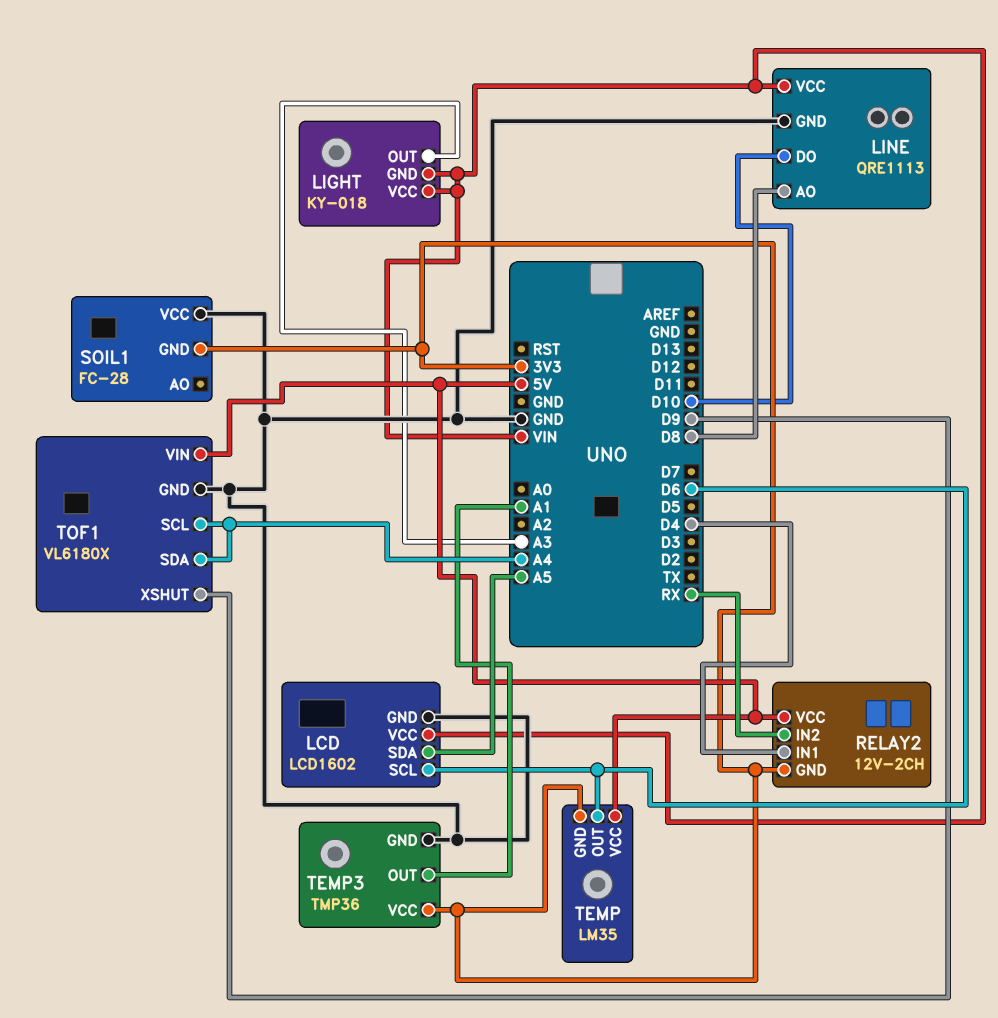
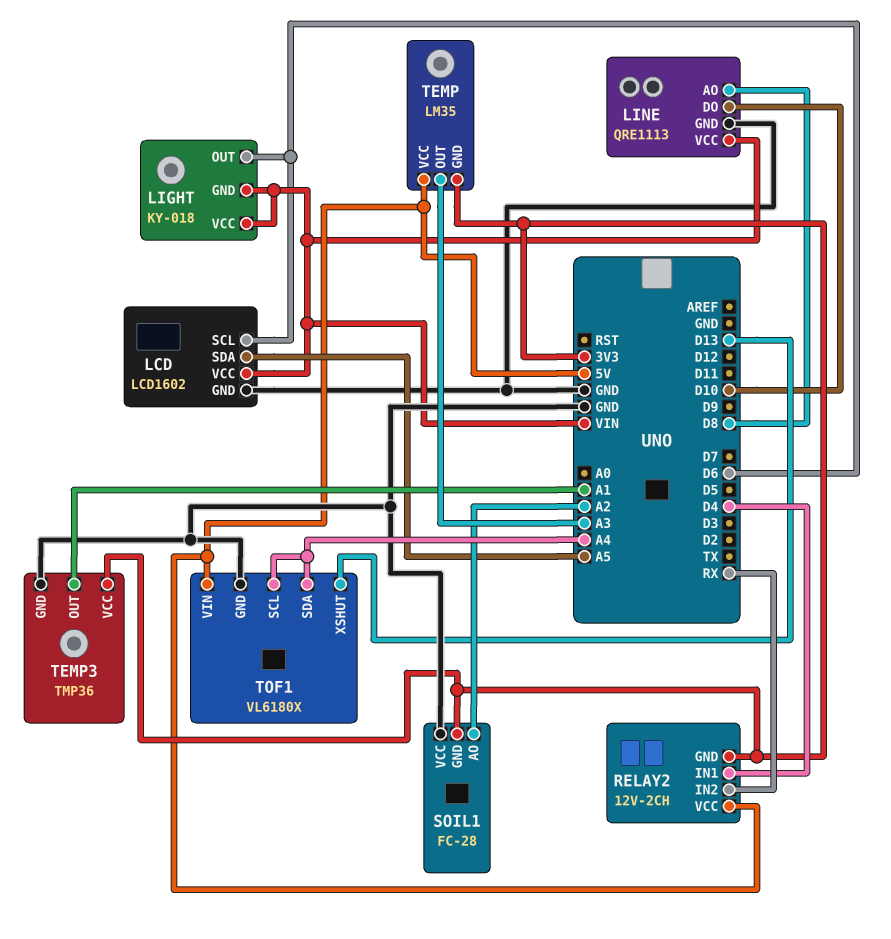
LIGHT pin OUT: A3 -> D6
SOIL1 pin AO: none -> A2
TEMP pin OUT: D6 -> A3
TOF1 pin XSHUT: D9 -> D13

